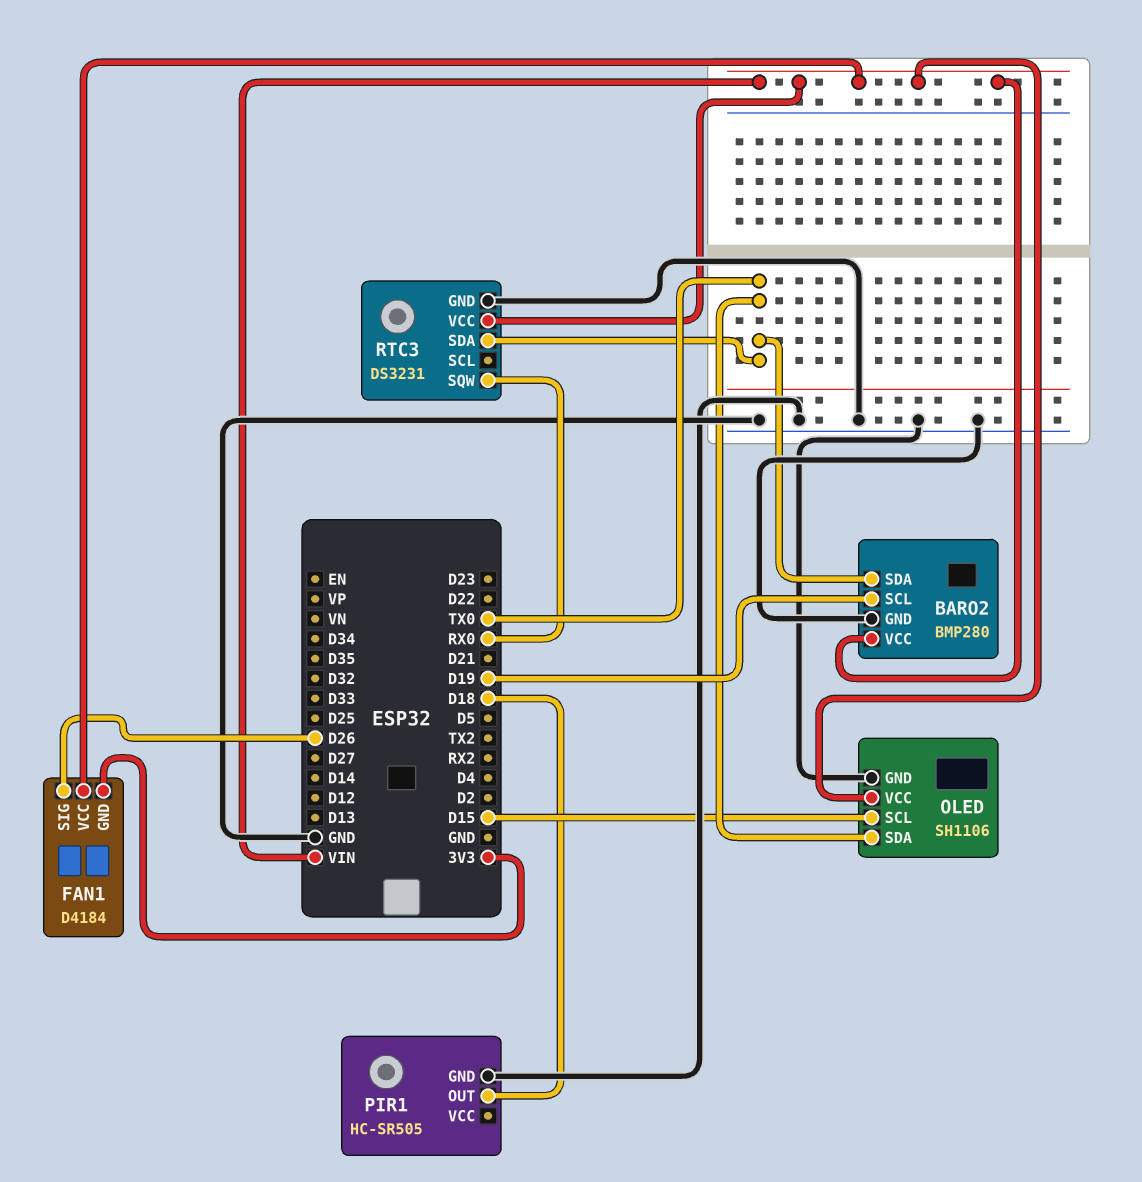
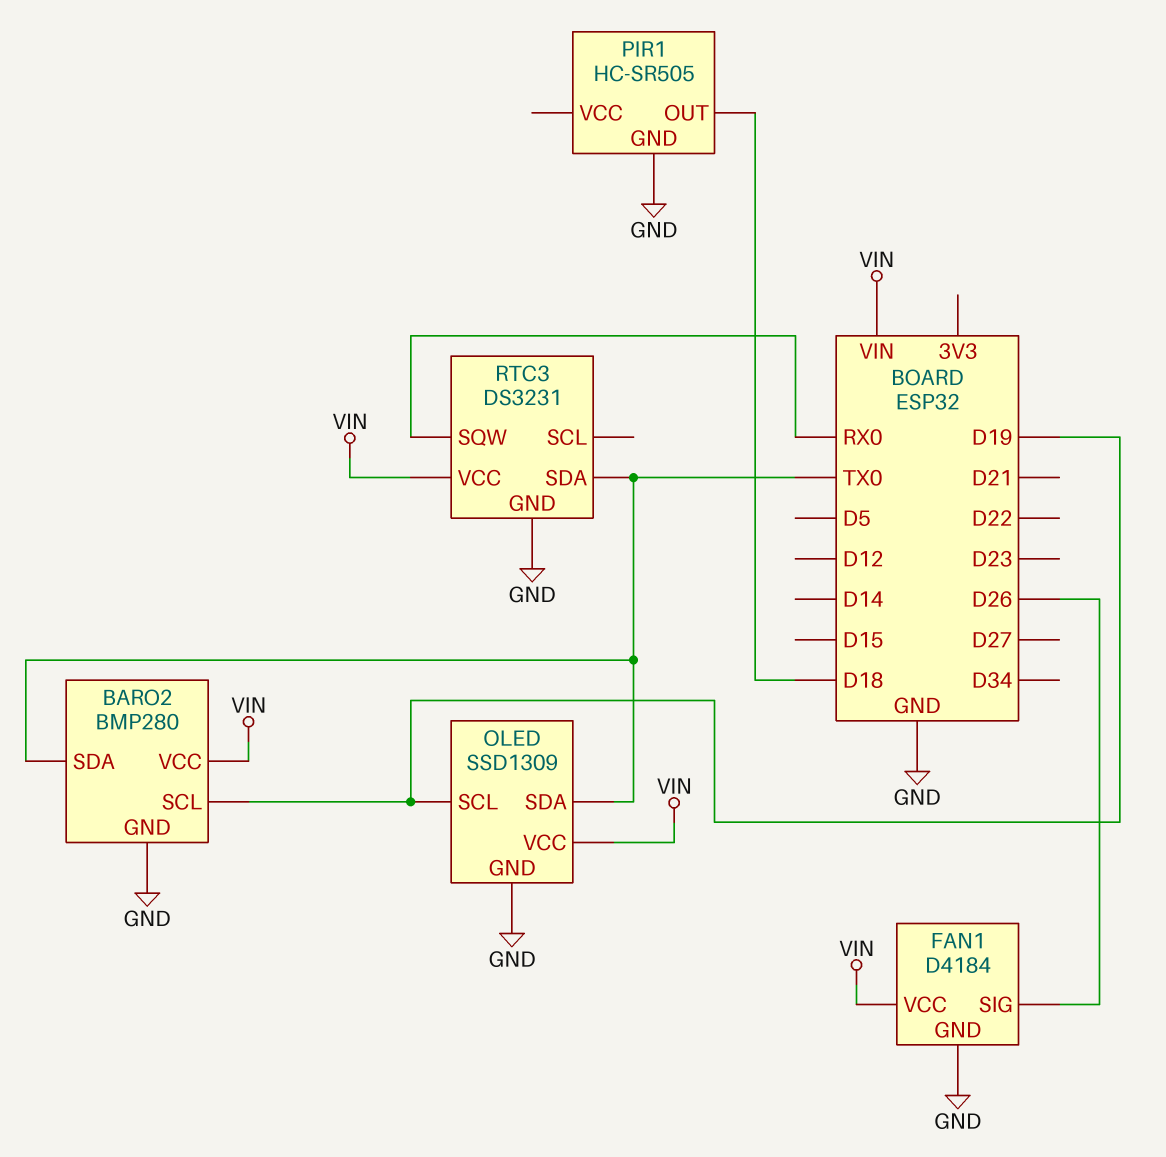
FAN1 pin GND: 3V3 -> GND
OLED: SH1106 -> SSD1309
OLED pin SCL: D15 -> D19

